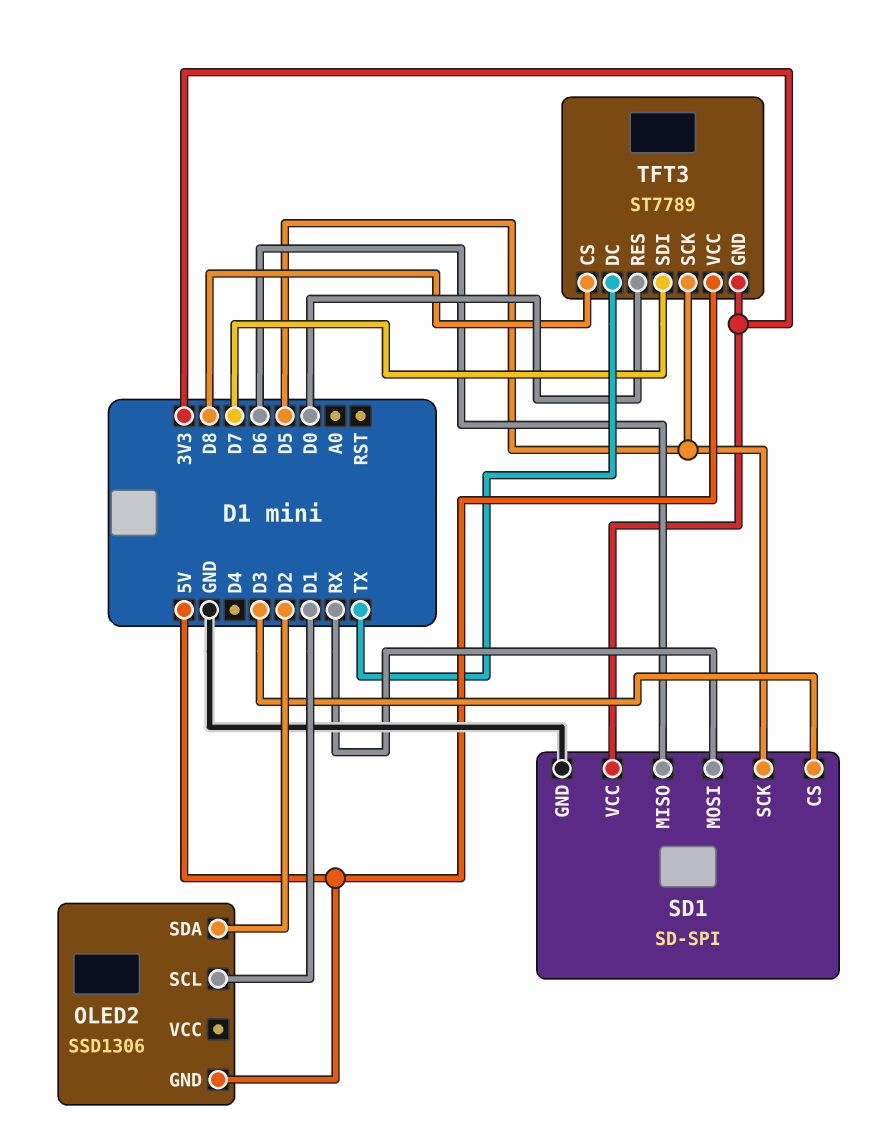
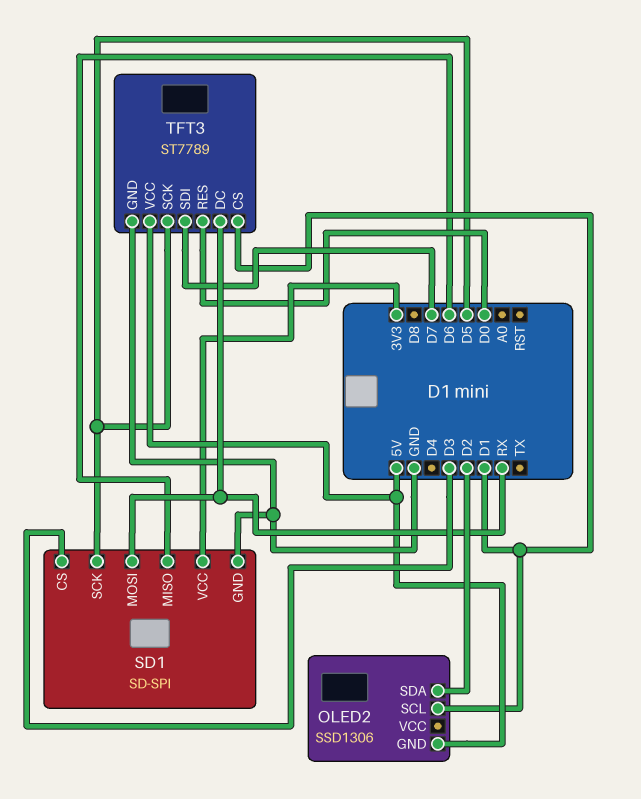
TFT3 pin CS: D8 -> D1
TFT3 pin DC: TX -> RX
TFT3 pin GND: 3V3 -> GND

